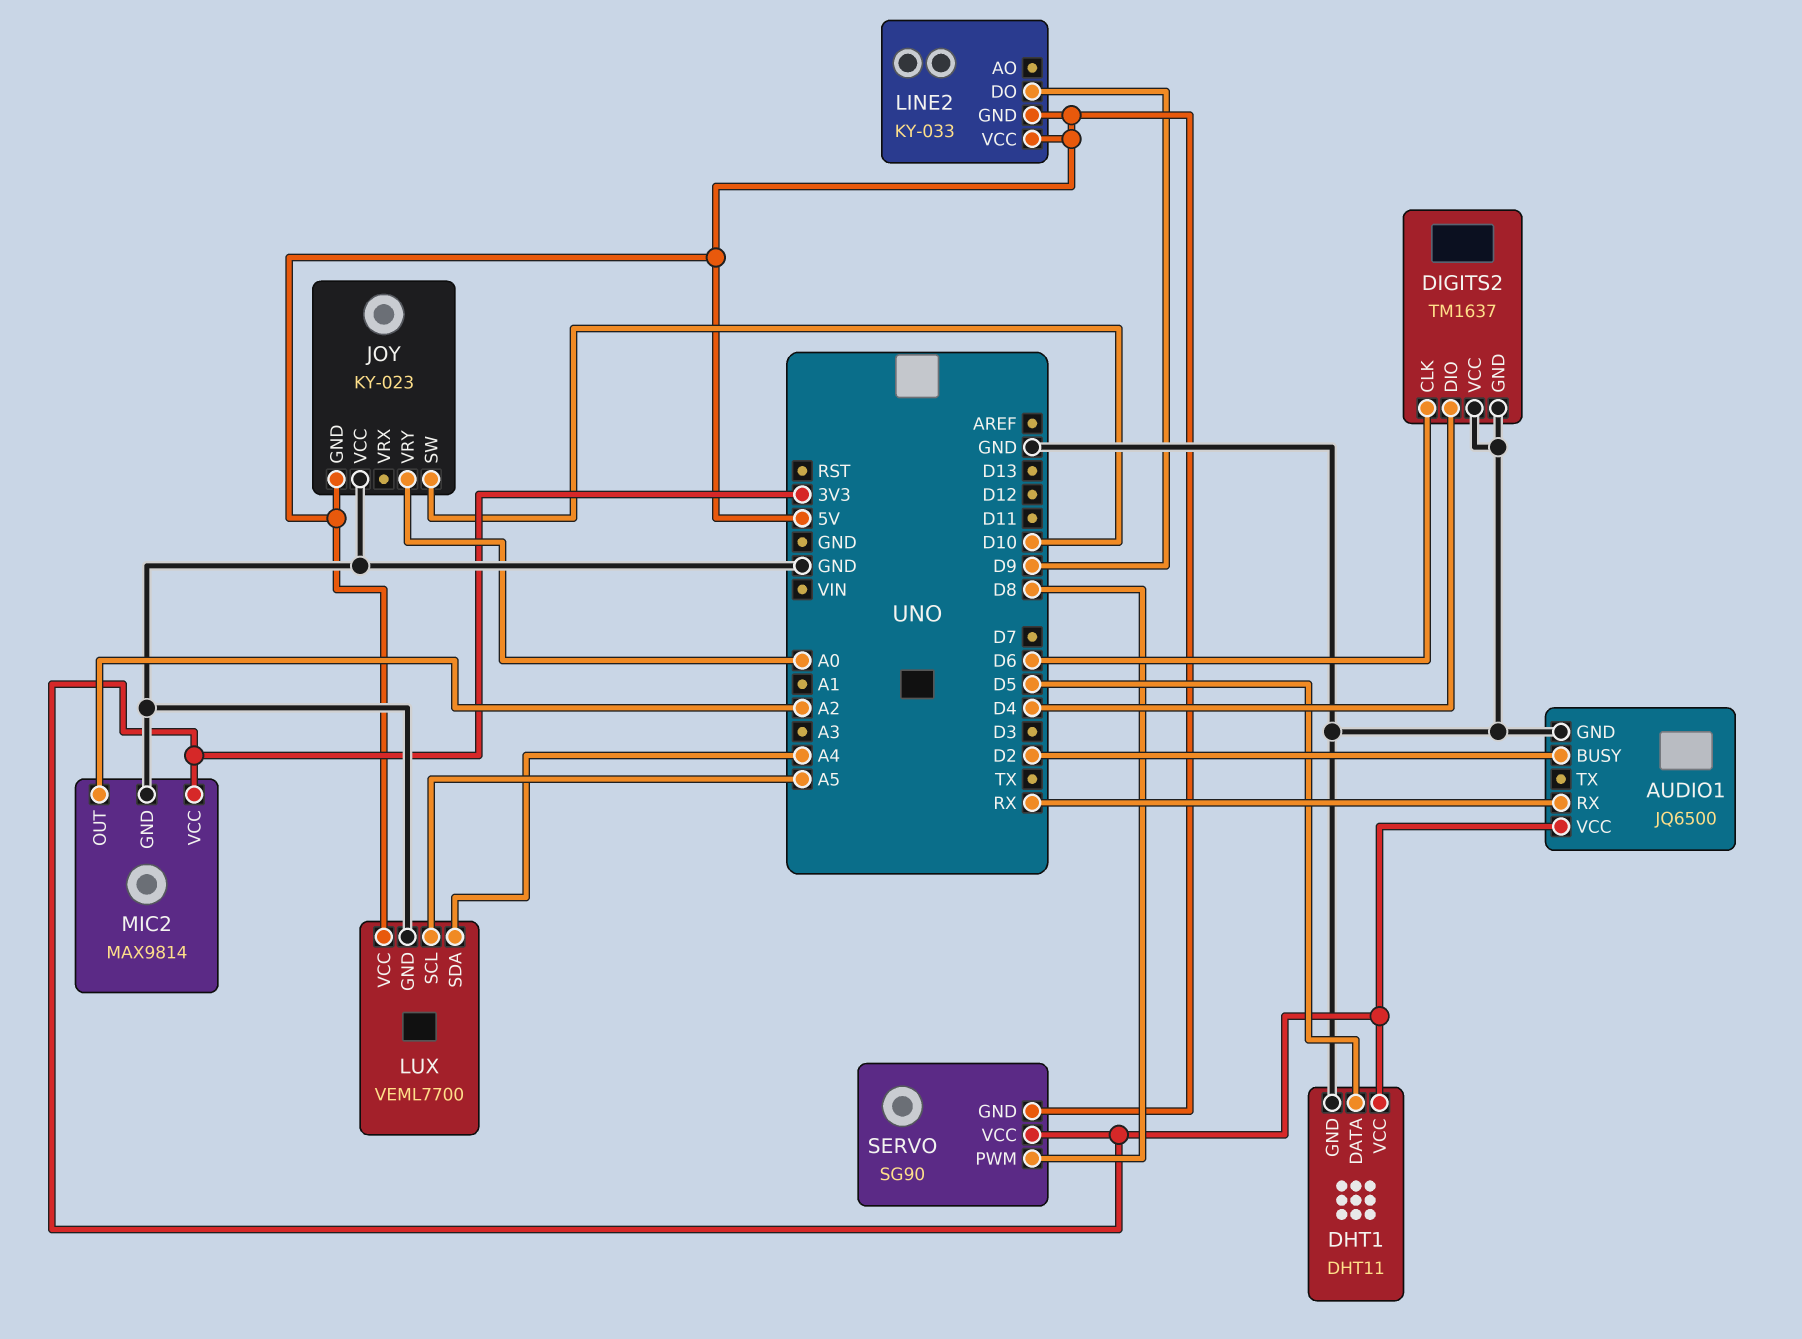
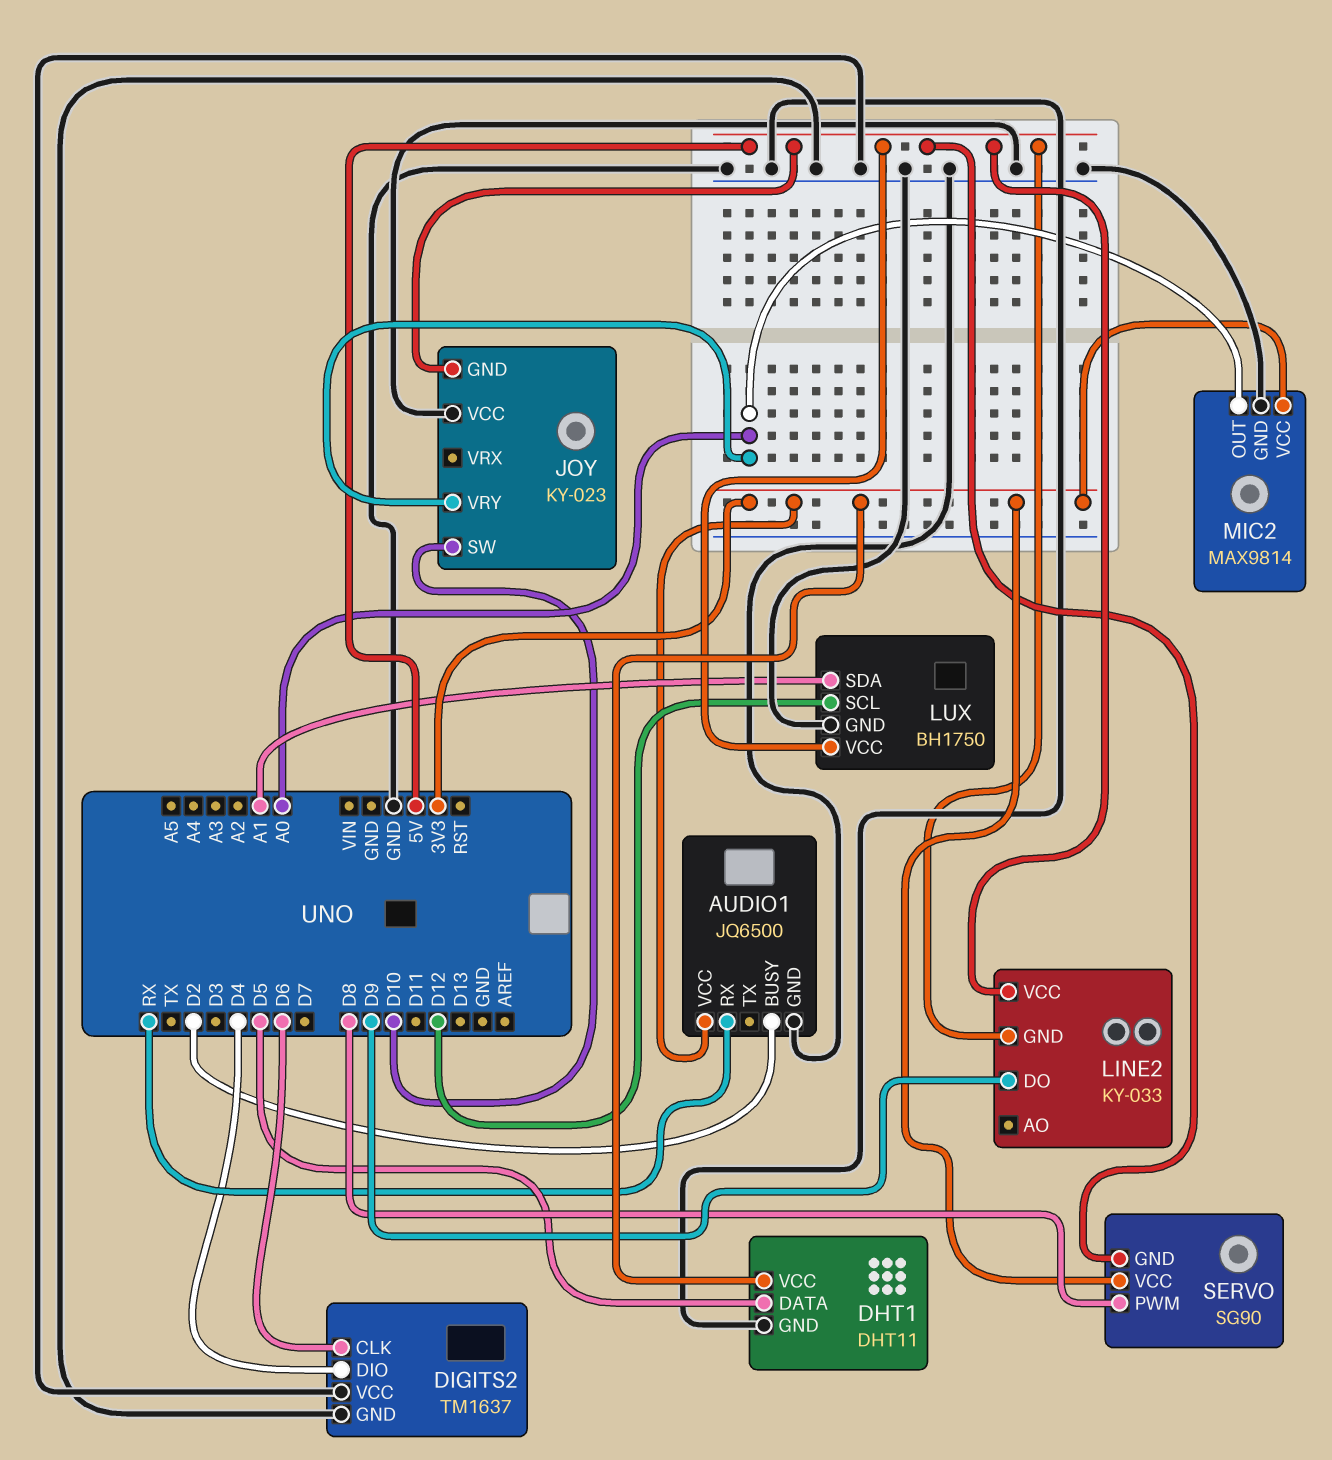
LUX: VEML7700 -> BH1750
LUX pin SCL: A5 -> D12
LUX pin SDA: A4 -> A1
MIC2 pin OUT: A2 -> A0

